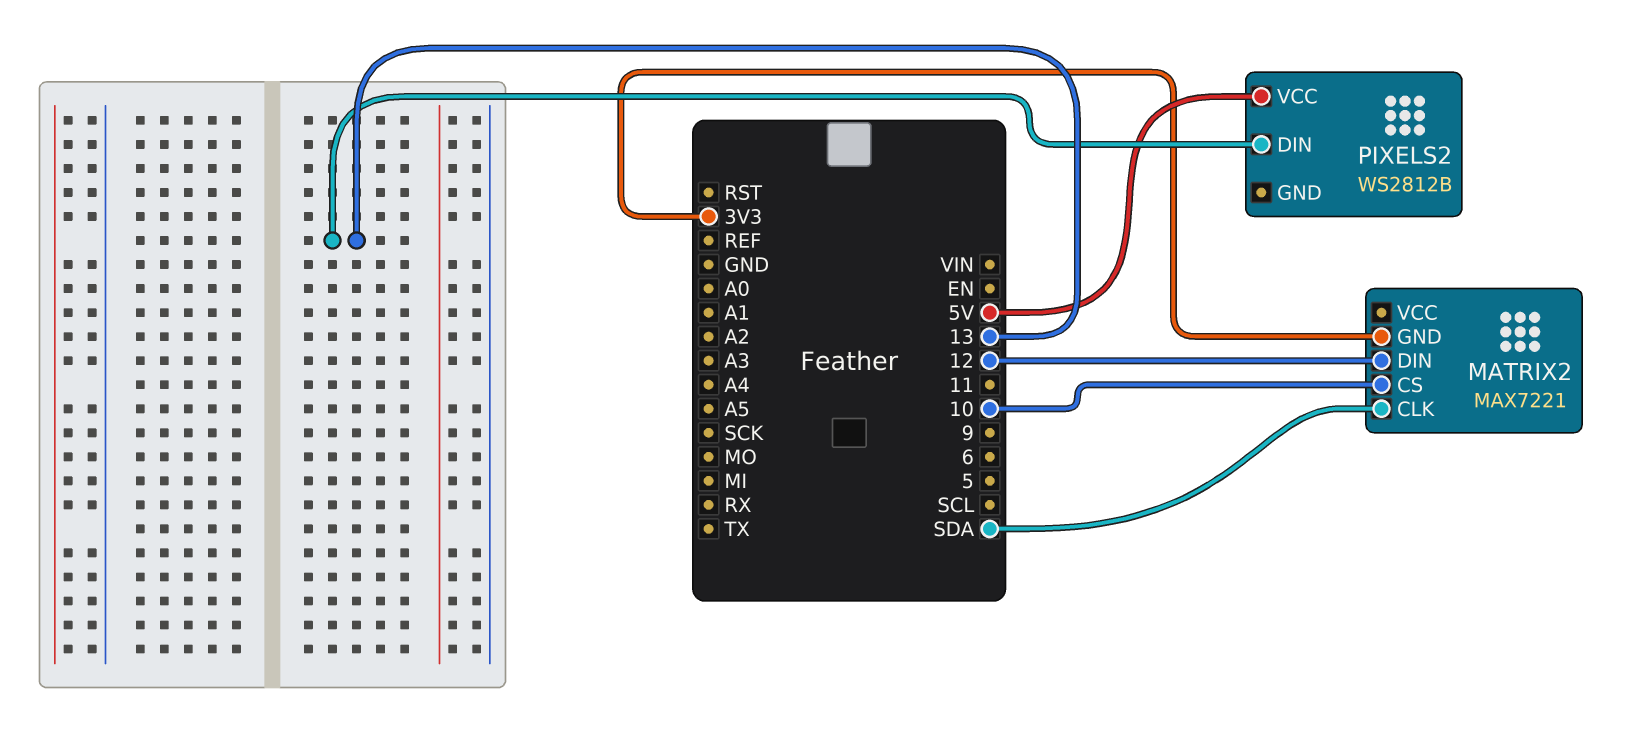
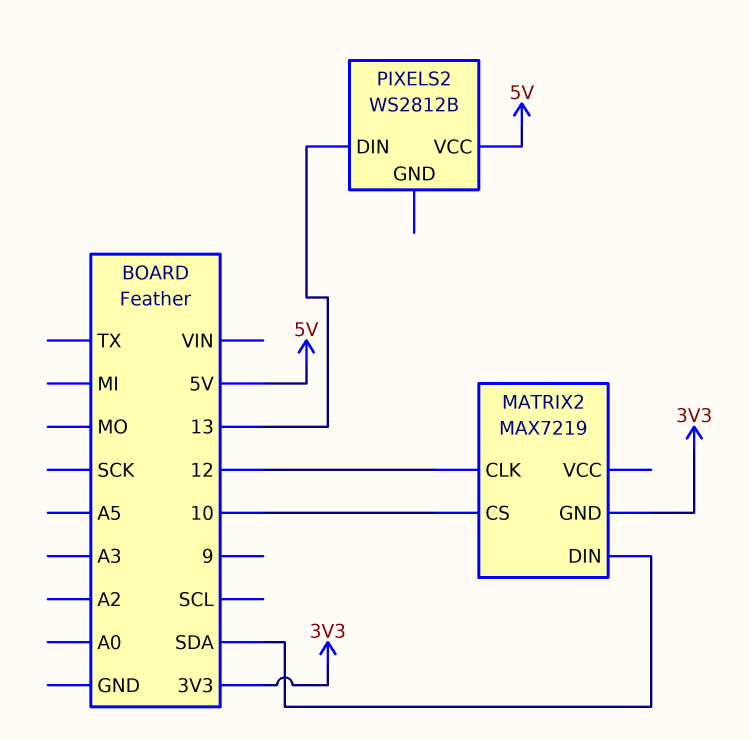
MATRIX2: MAX7221 -> MAX7219
MATRIX2 pin CLK: SDA -> 12
MATRIX2 pin DIN: 12 -> SDA

